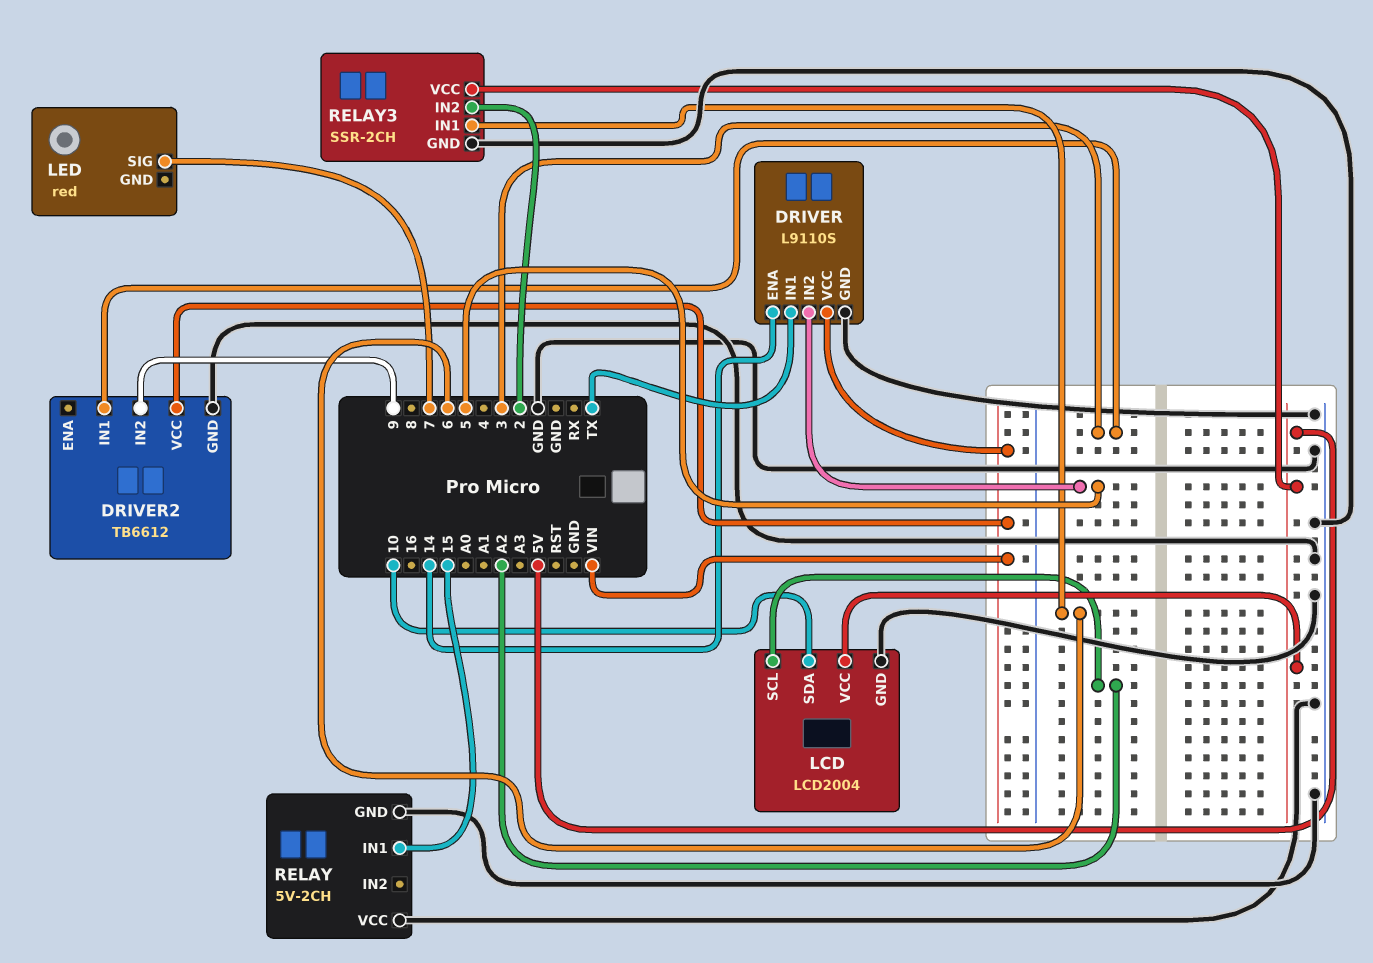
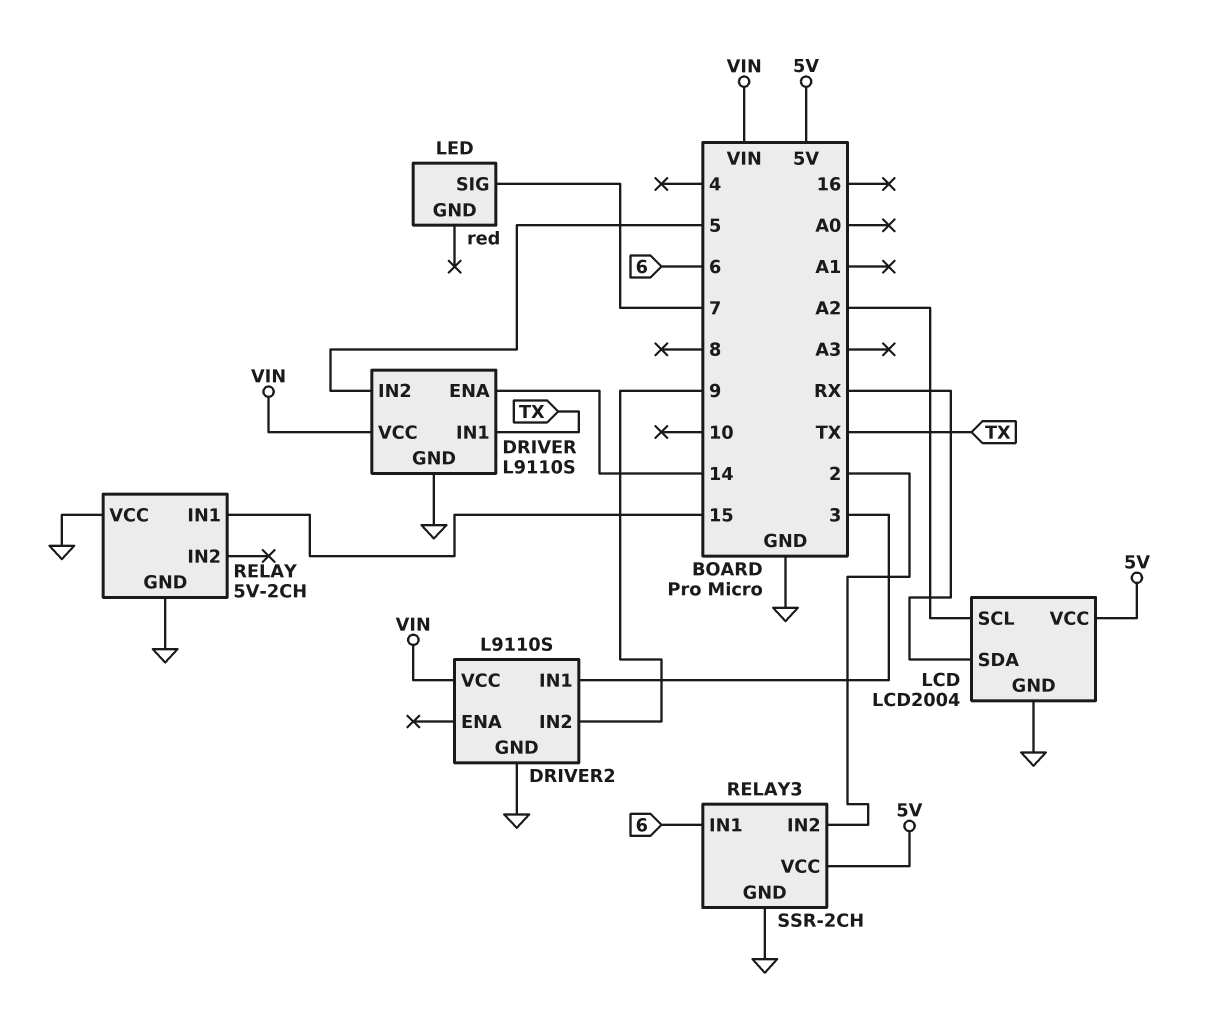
DRIVER2: TB6612 -> L9110S
LCD pin SDA: 10 -> RX

